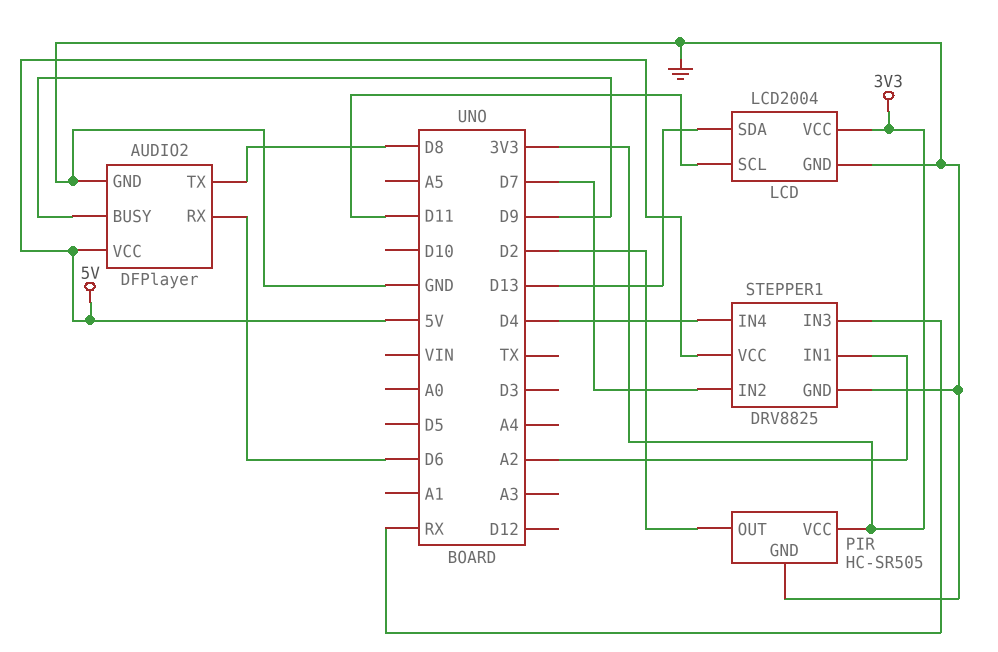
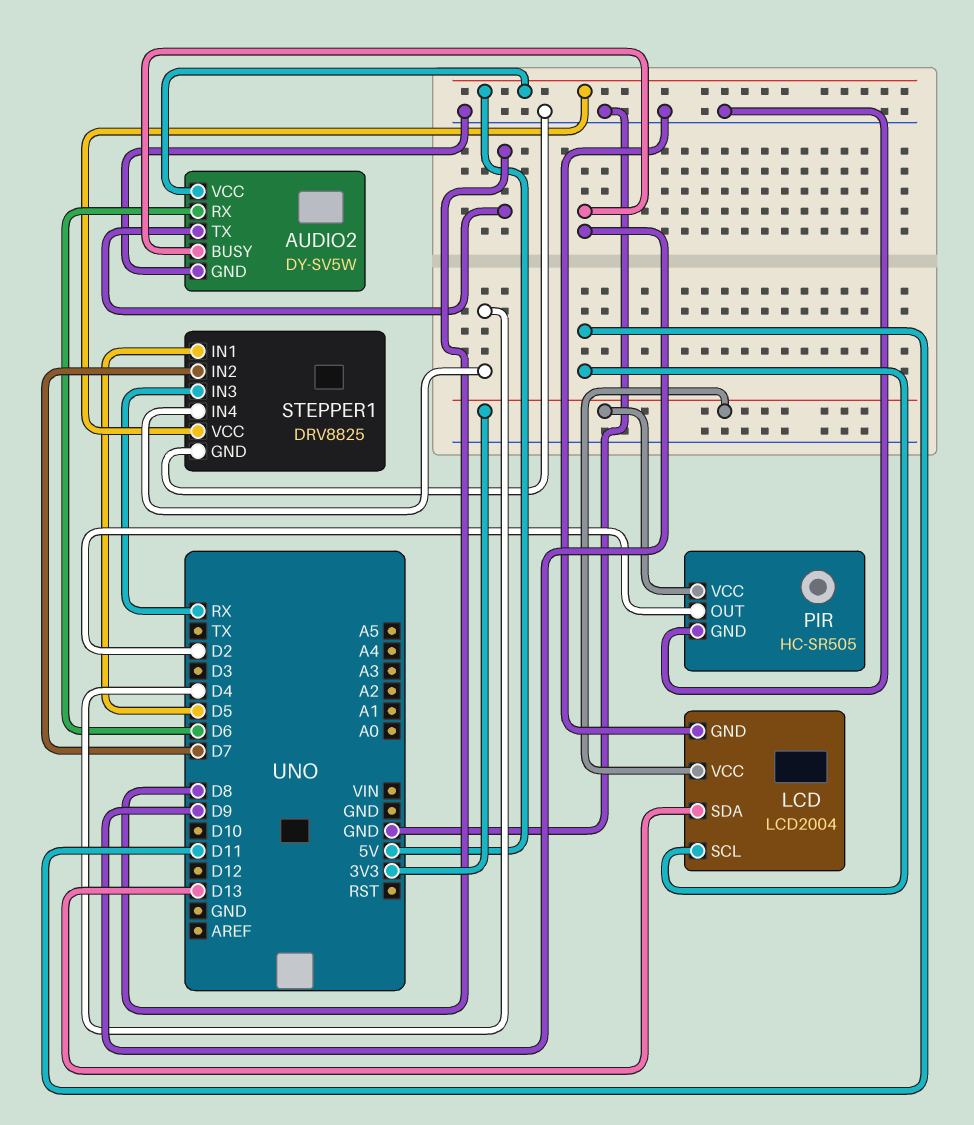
AUDIO2: DFPlayer -> DY-SV5W
STEPPER1 pin IN1: A2 -> D5

